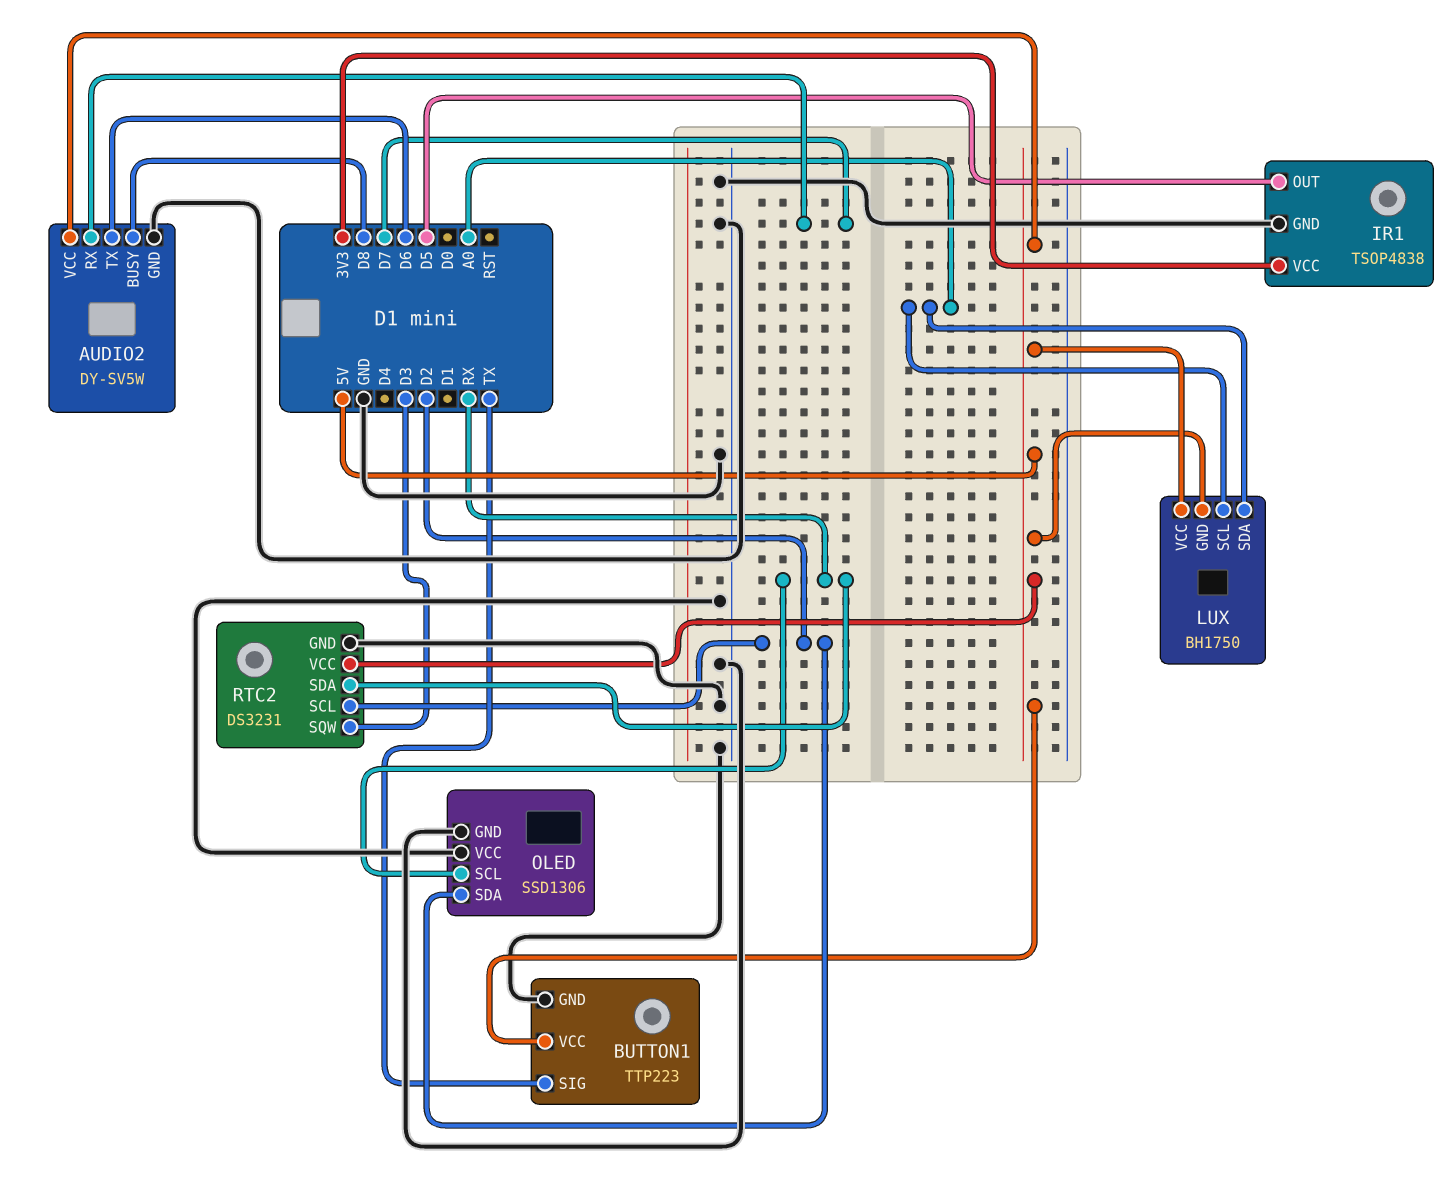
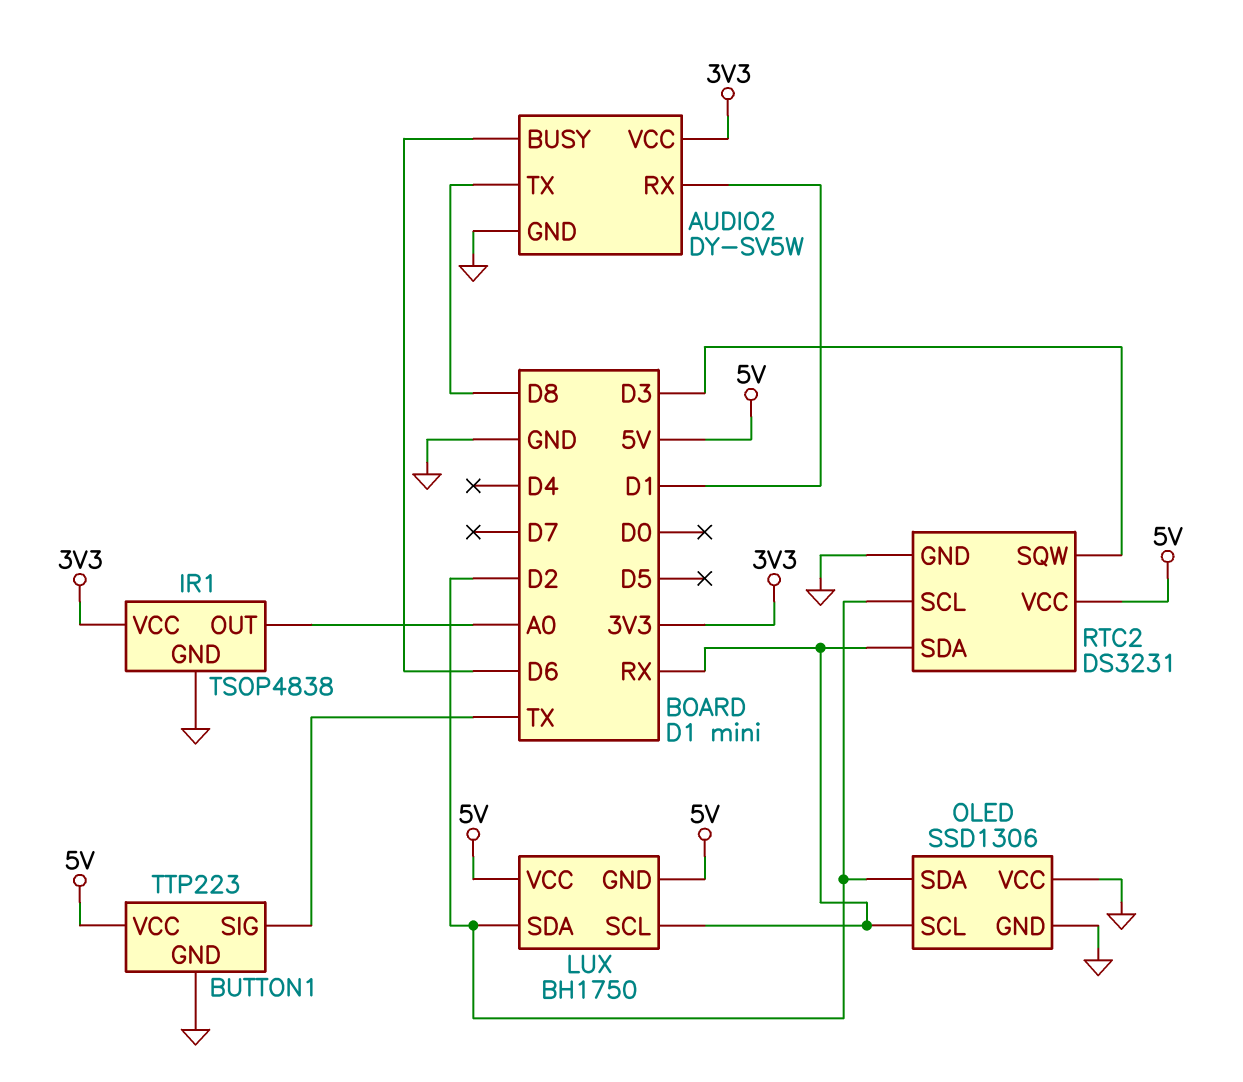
AUDIO2 pin BUSY: D8 -> D6
AUDIO2 pin RX: D7 -> D1
AUDIO2 pin TX: D6 -> D8
AUDIO2 pin VCC: 5V -> 3V3
IR1 pin OUT: D5 -> A0
LUX pin SCL: A0 -> RX
LUX pin SDA: A0 -> D2

